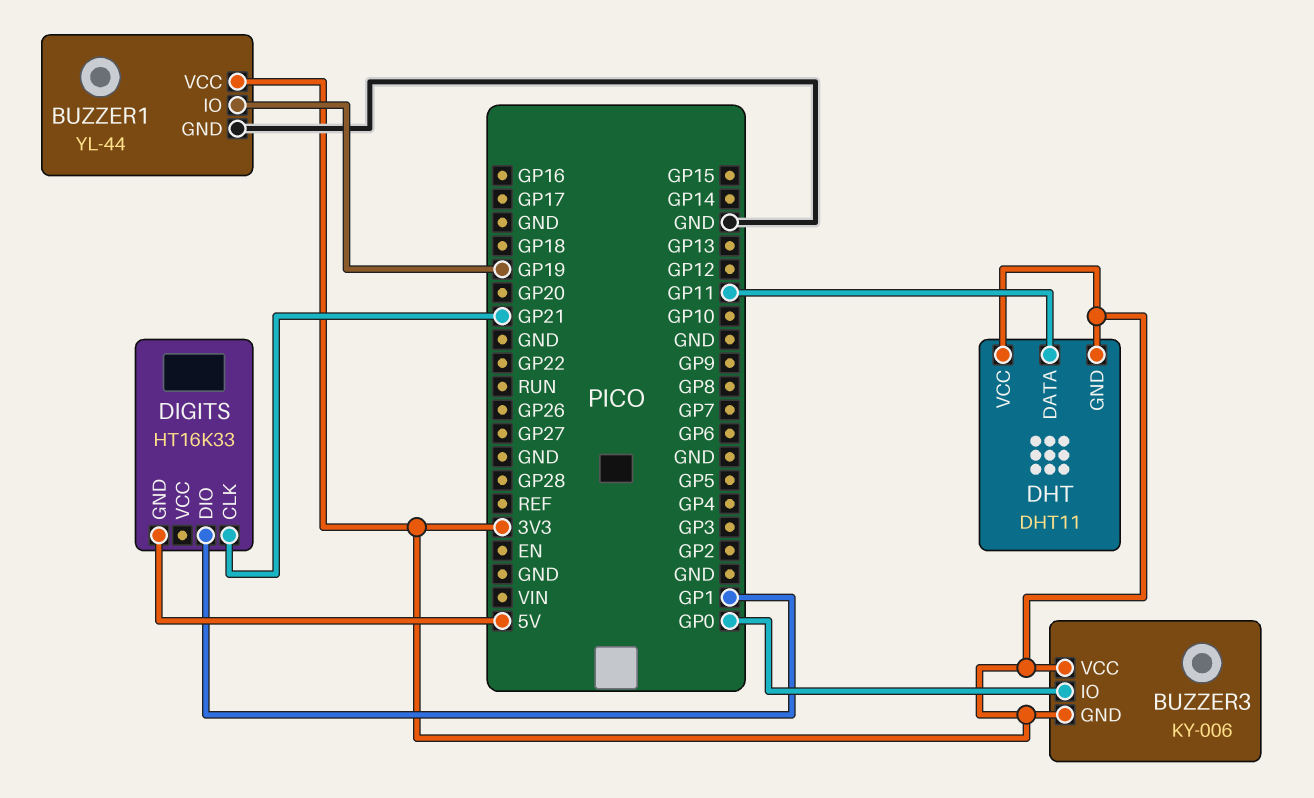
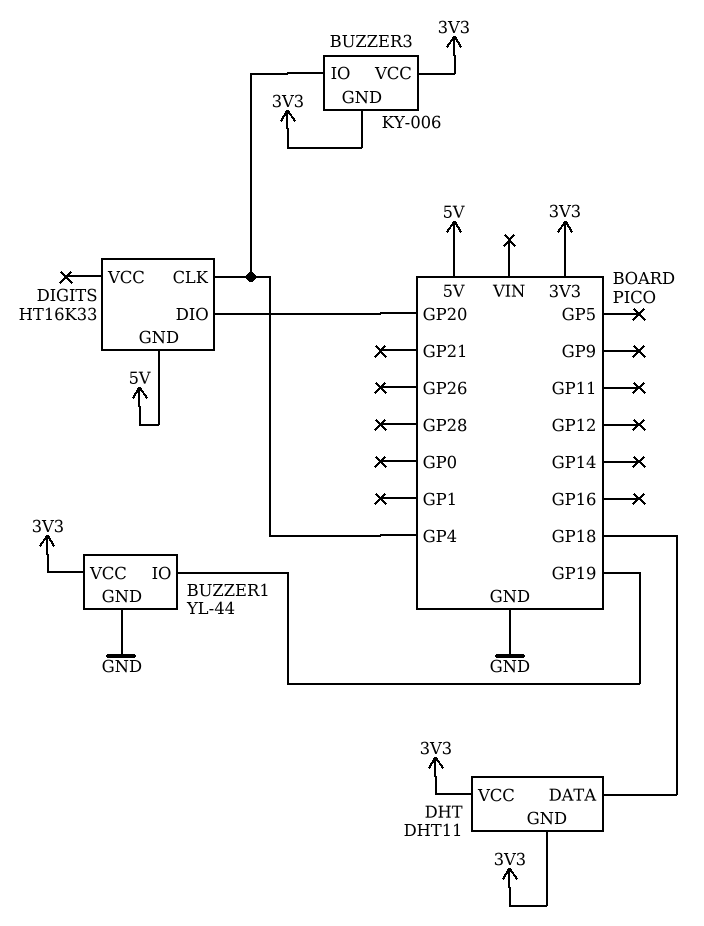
BUZZER3 pin IO: GP0 -> GP4
DHT pin DATA: GP11 -> GP18
DIGITS pin CLK: GP21 -> GP4
DIGITS pin DIO: GP1 -> GP20

